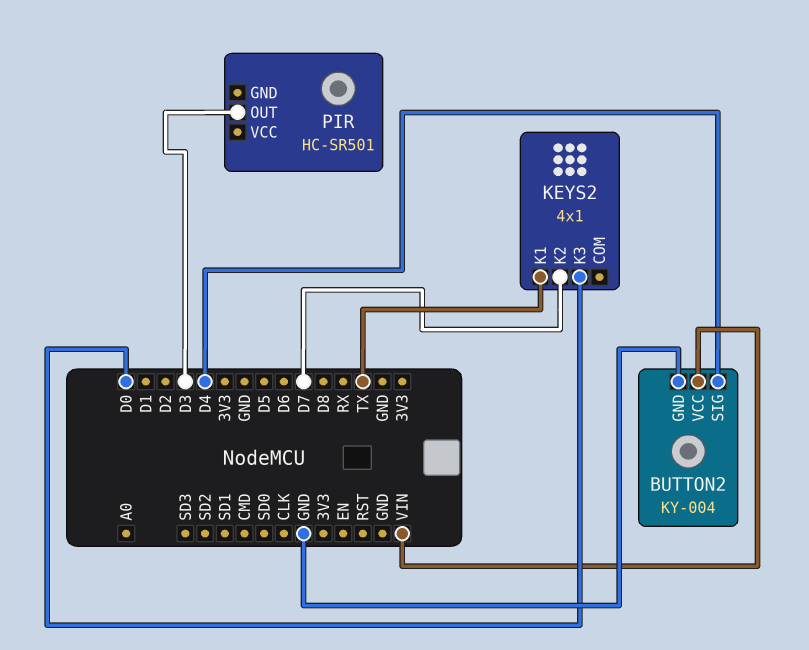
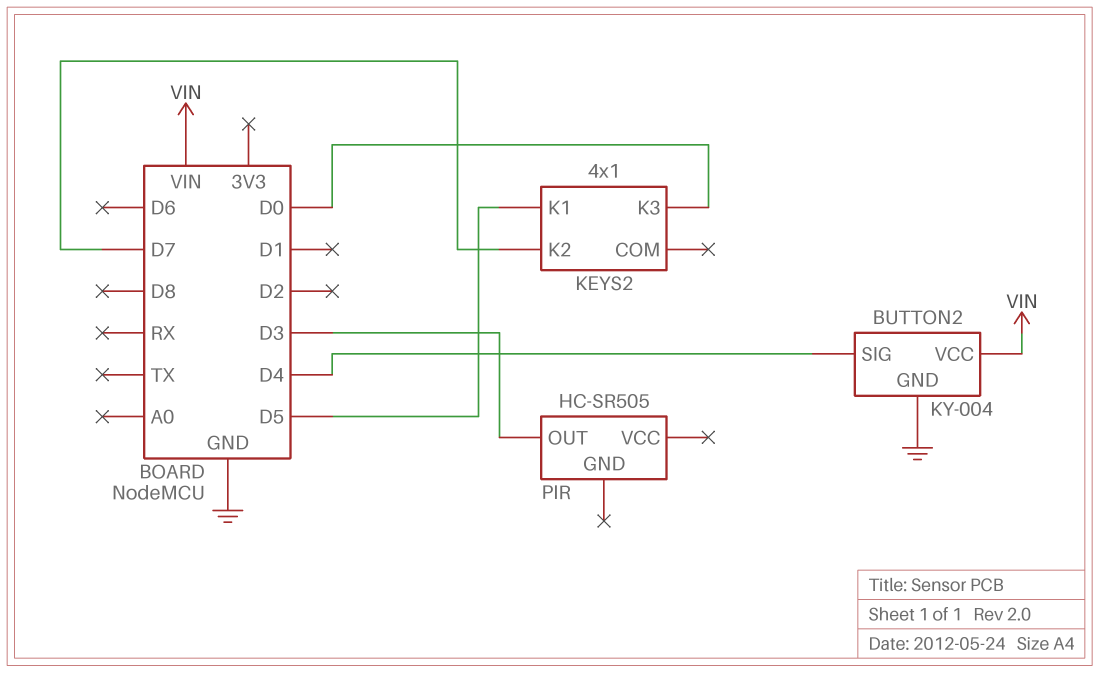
KEYS2 pin K1: TX -> D5
PIR: HC-SR501 -> HC-SR505

